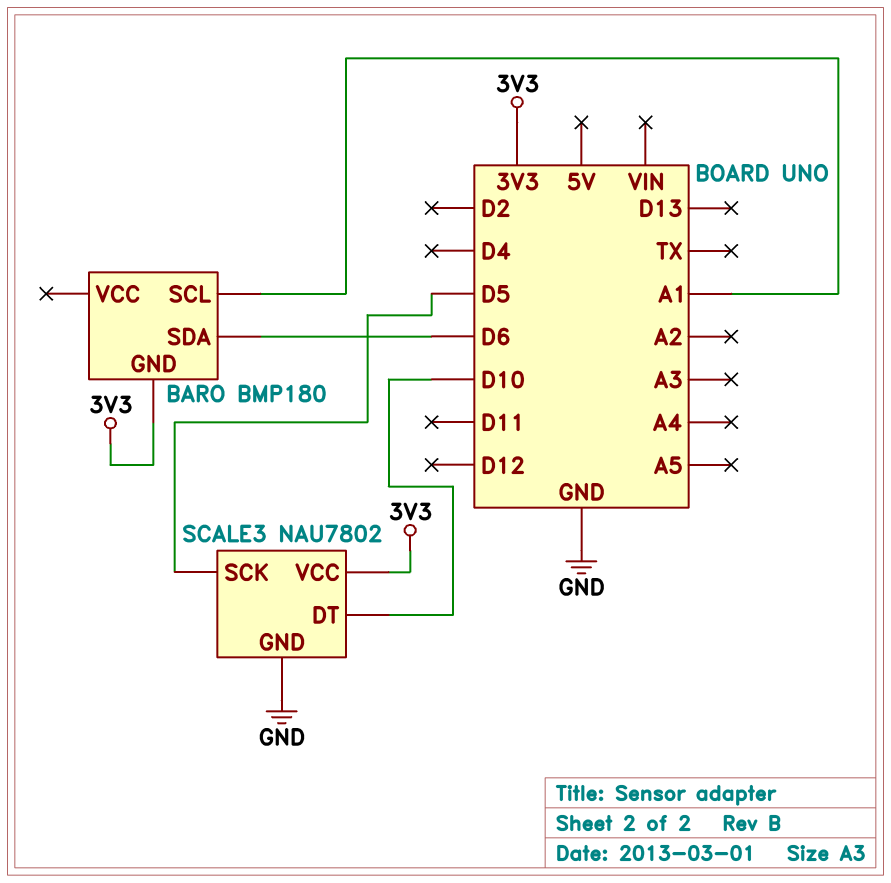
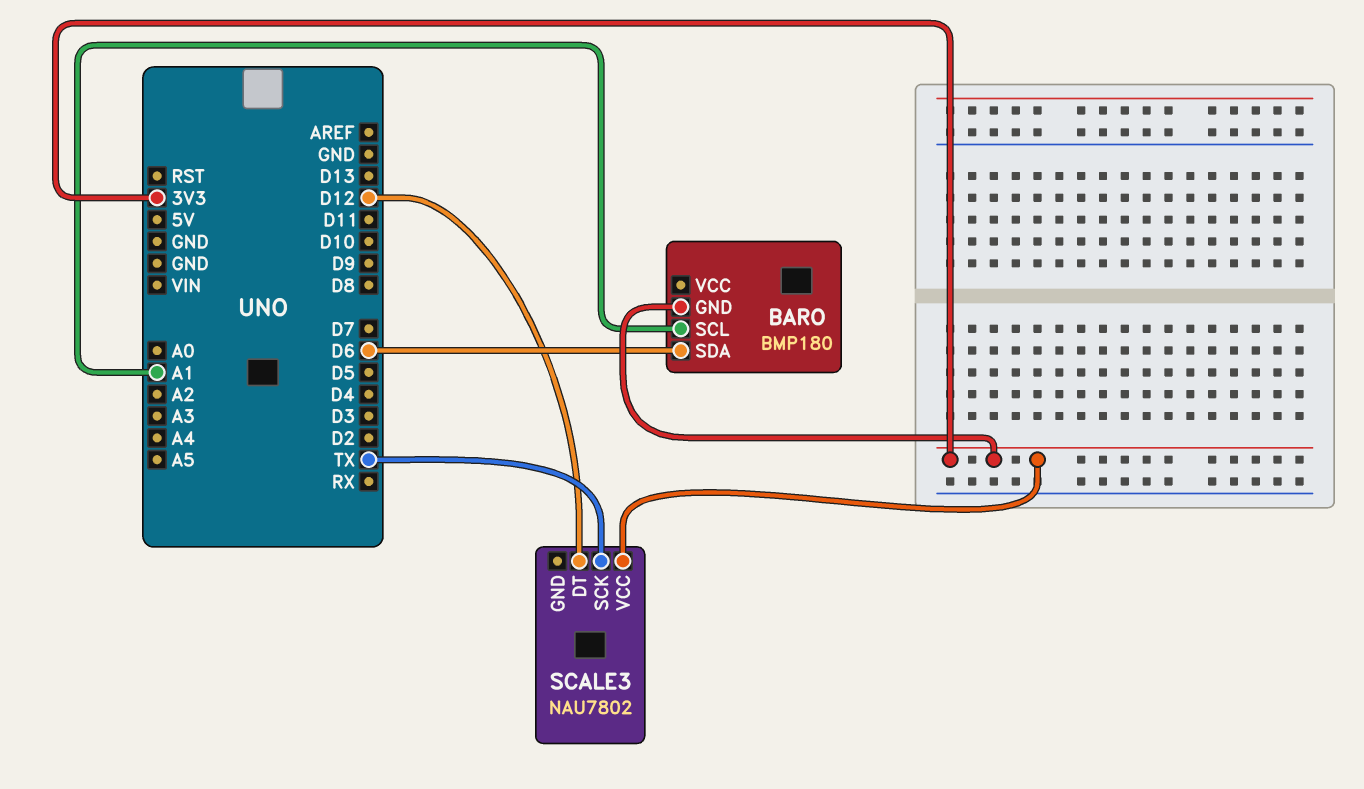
SCALE3 pin DT: D10 -> D12
SCALE3 pin GND: GND -> none
SCALE3 pin SCK: D5 -> TX

